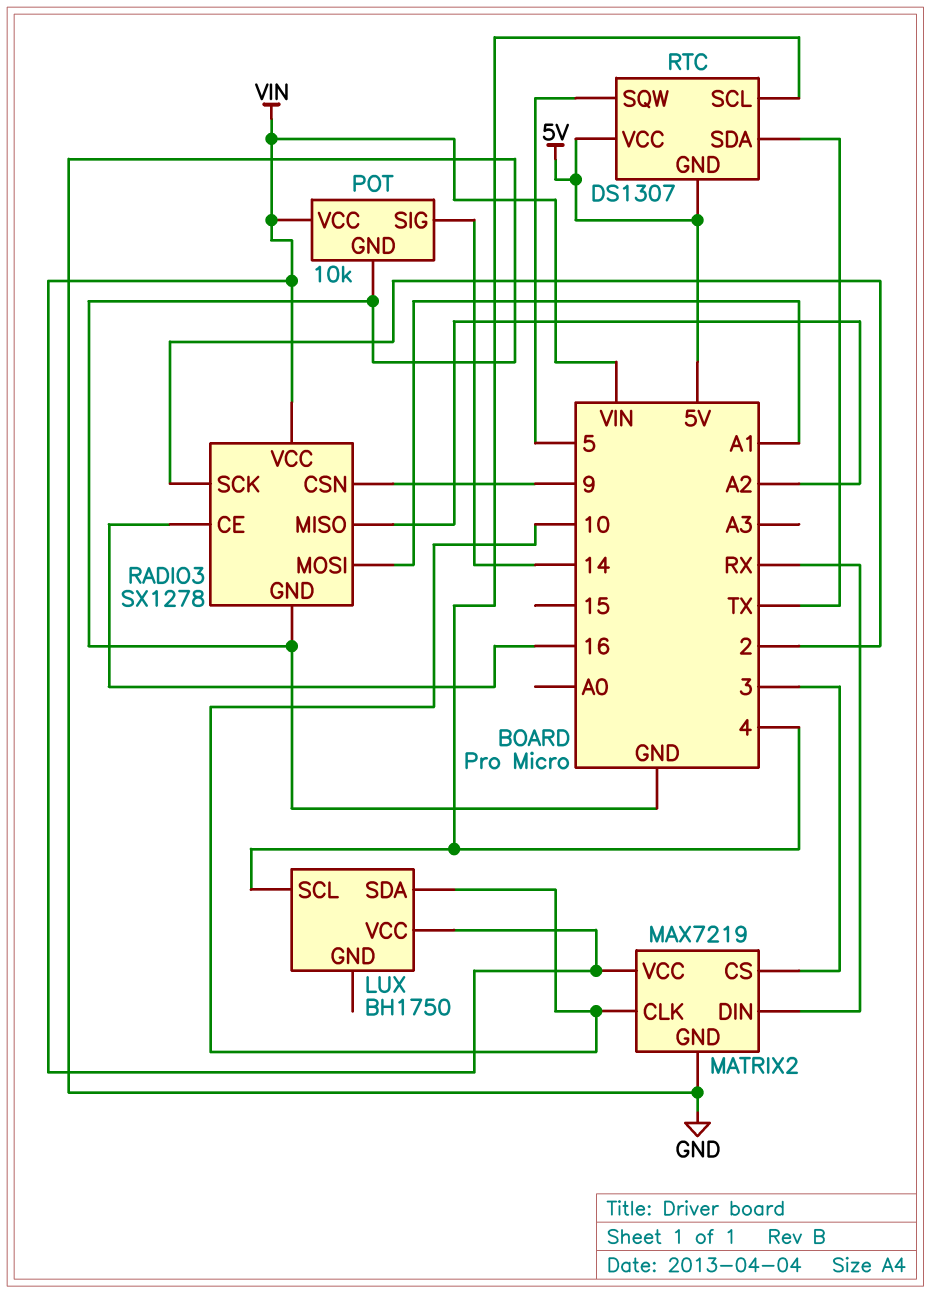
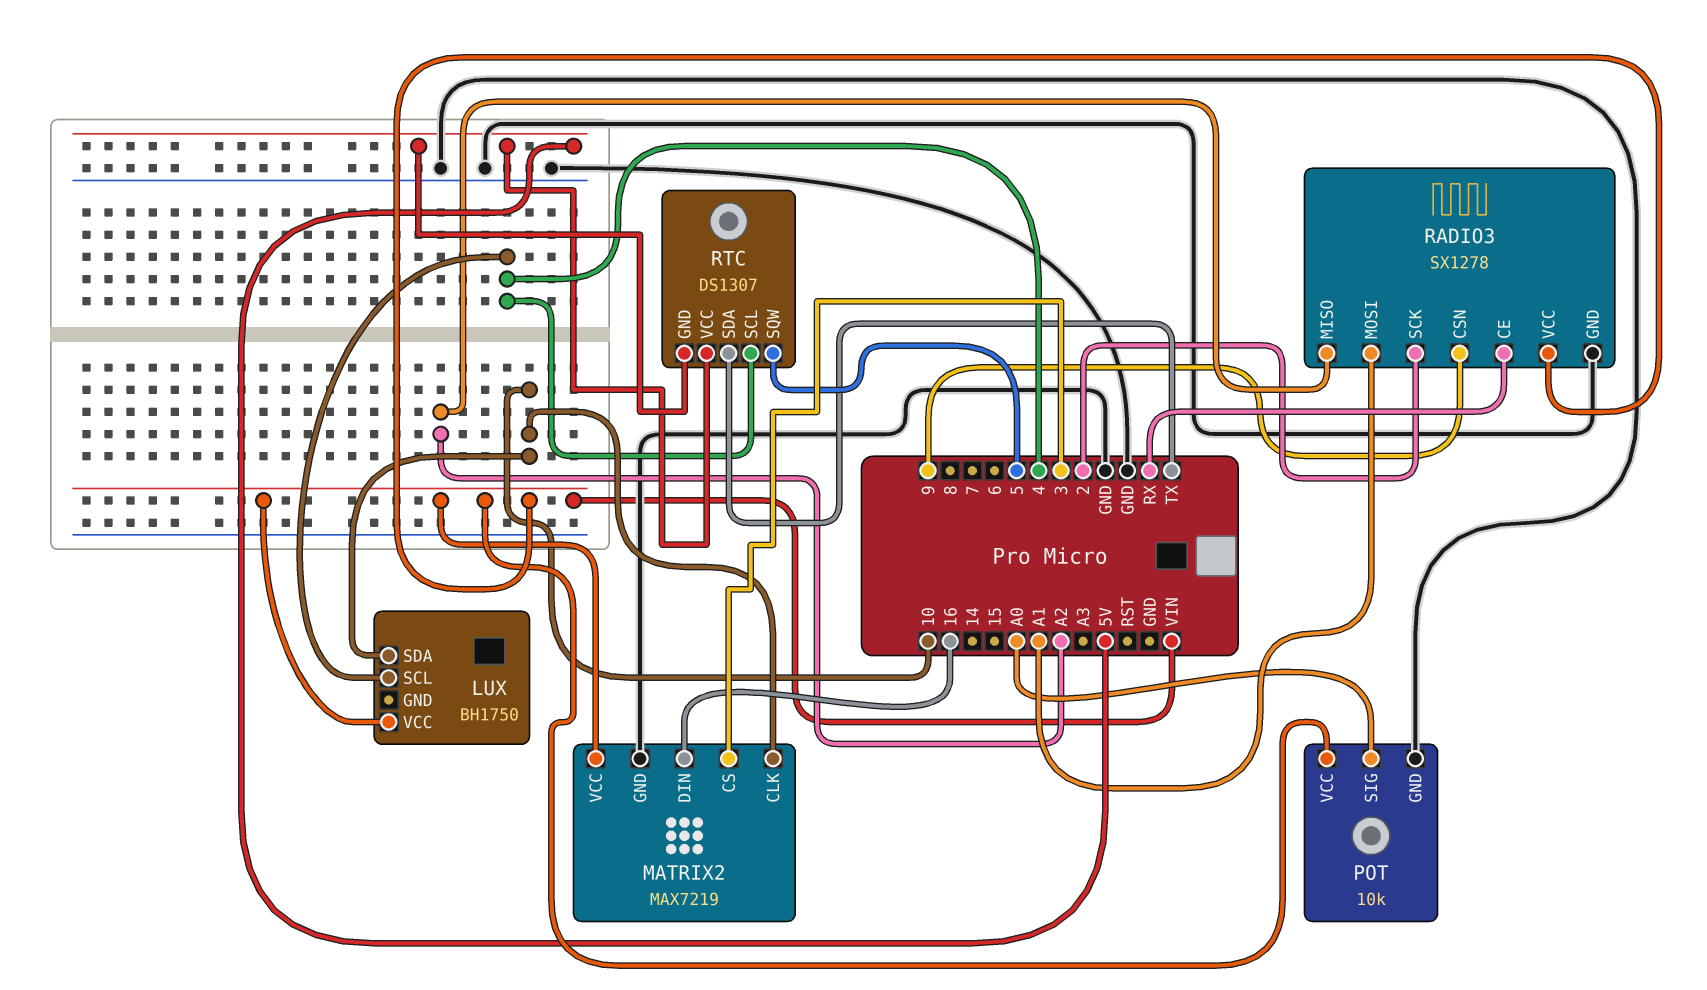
MATRIX2 pin DIN: RX -> 16
POT pin SIG: 14 -> A0
RADIO3 pin CE: 16 -> RX

